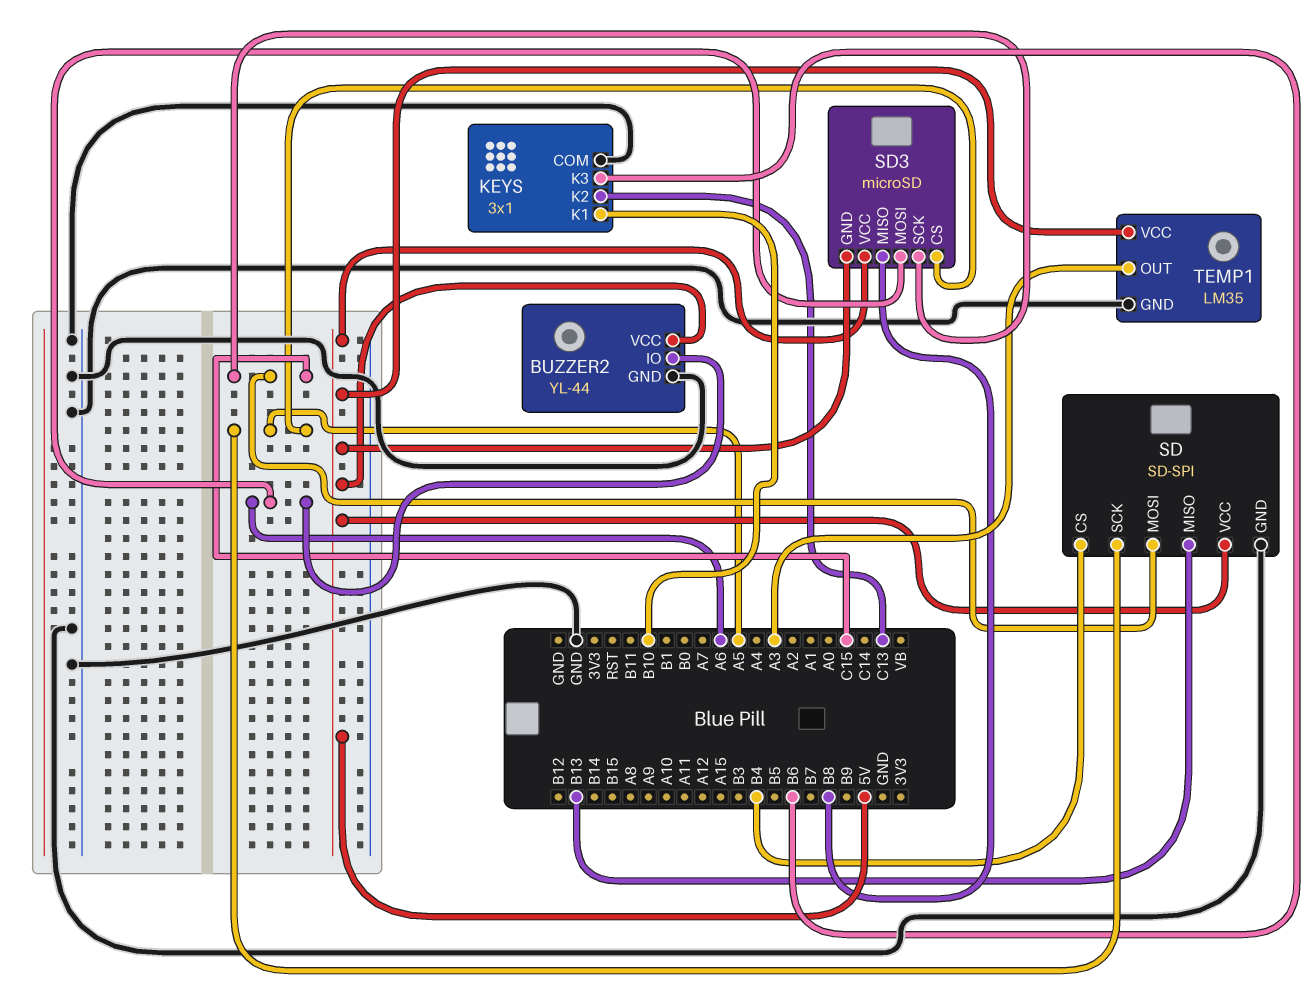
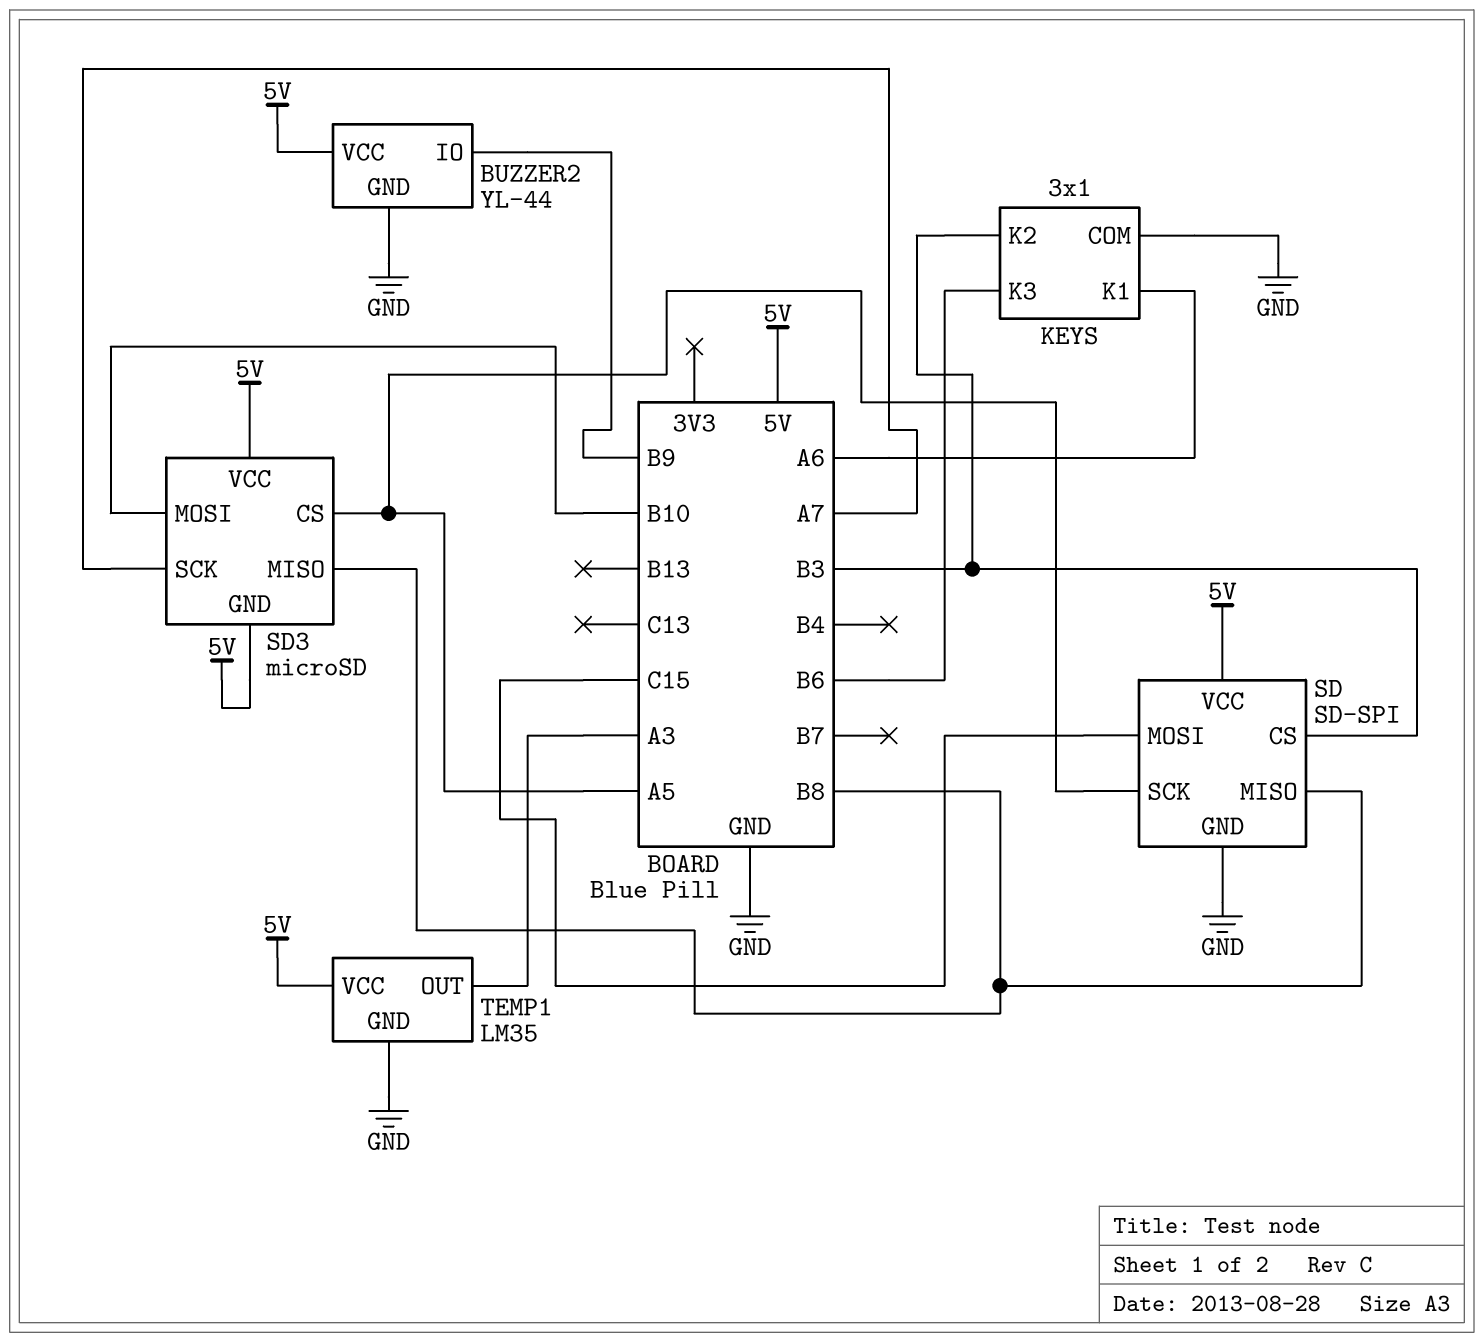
BUZZER2 pin IO: A6 -> B9
KEYS pin K1: B10 -> A6
KEYS pin K2: C13 -> B3
SD pin CS: B4 -> B3
SD pin MISO: B13 -> B8
SD3 pin MOSI: A6 -> B10
SD3 pin SCK: C15 -> A7

